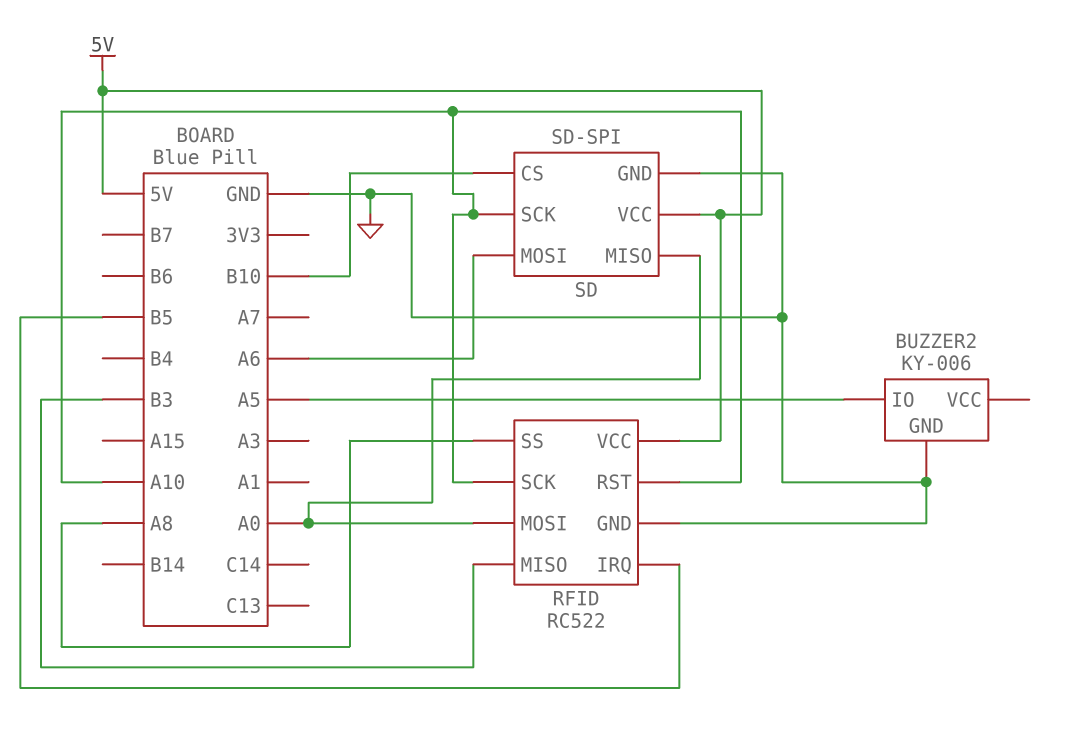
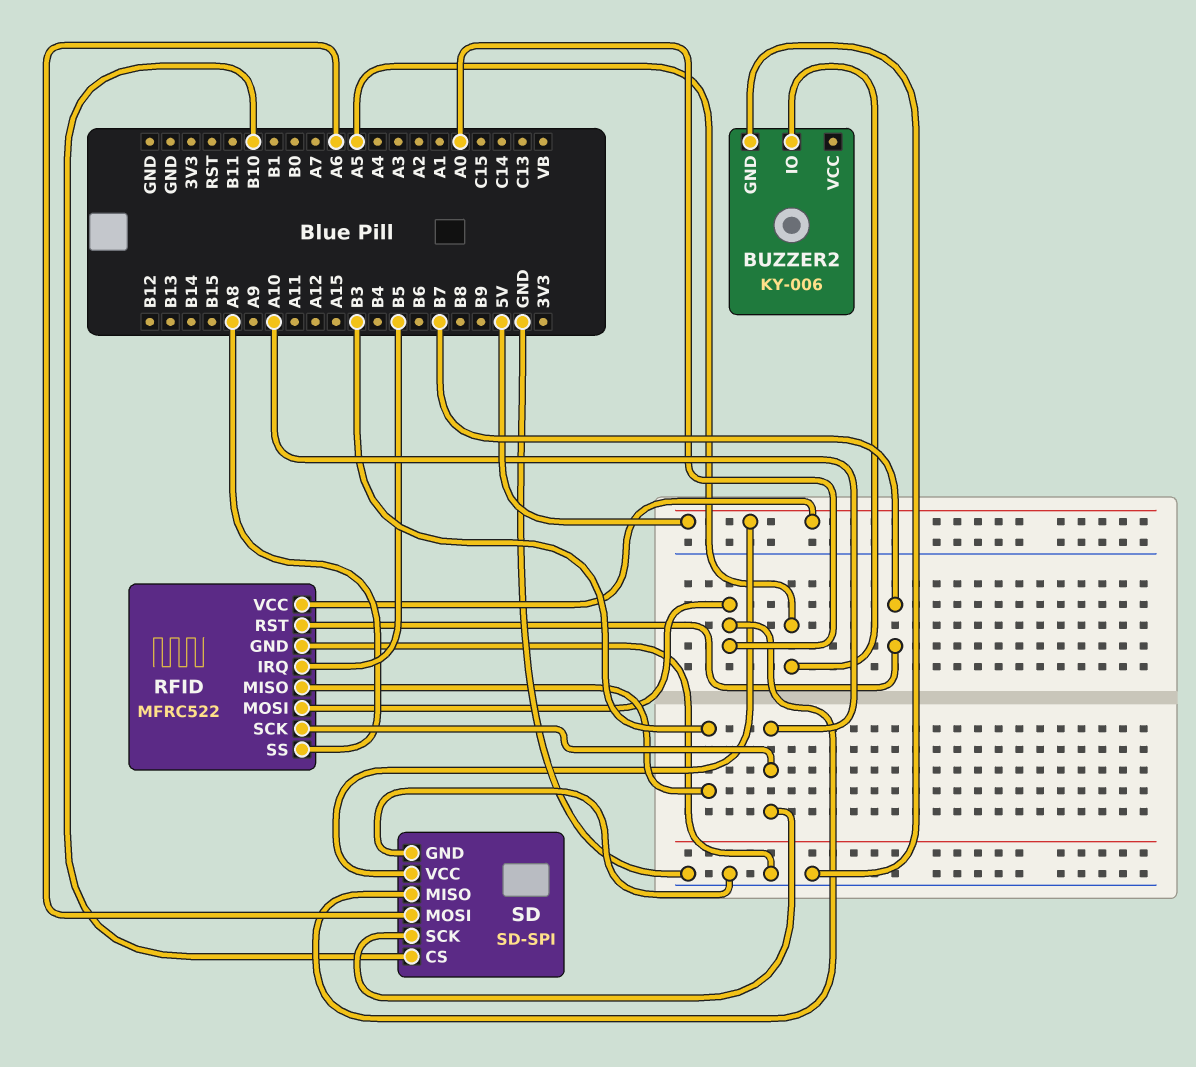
RFID: RC522 -> MFRC522
RFID pin RST: A10 -> B7

